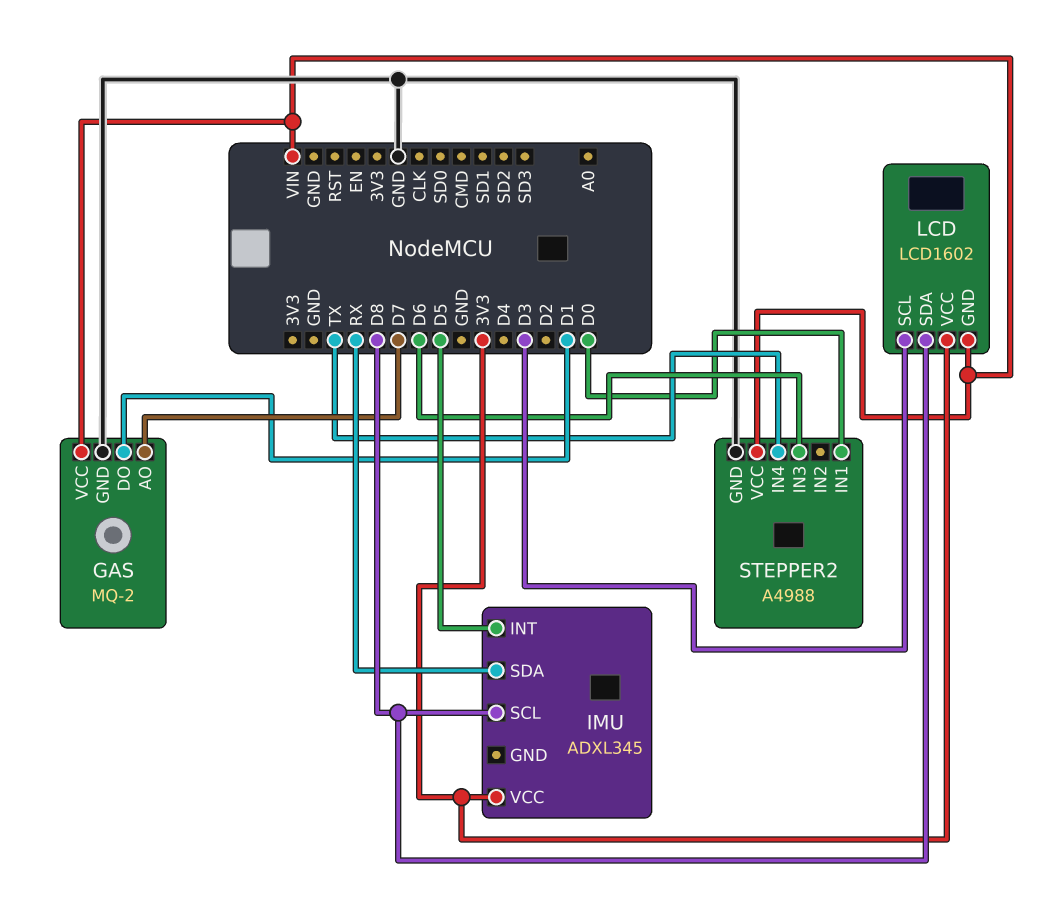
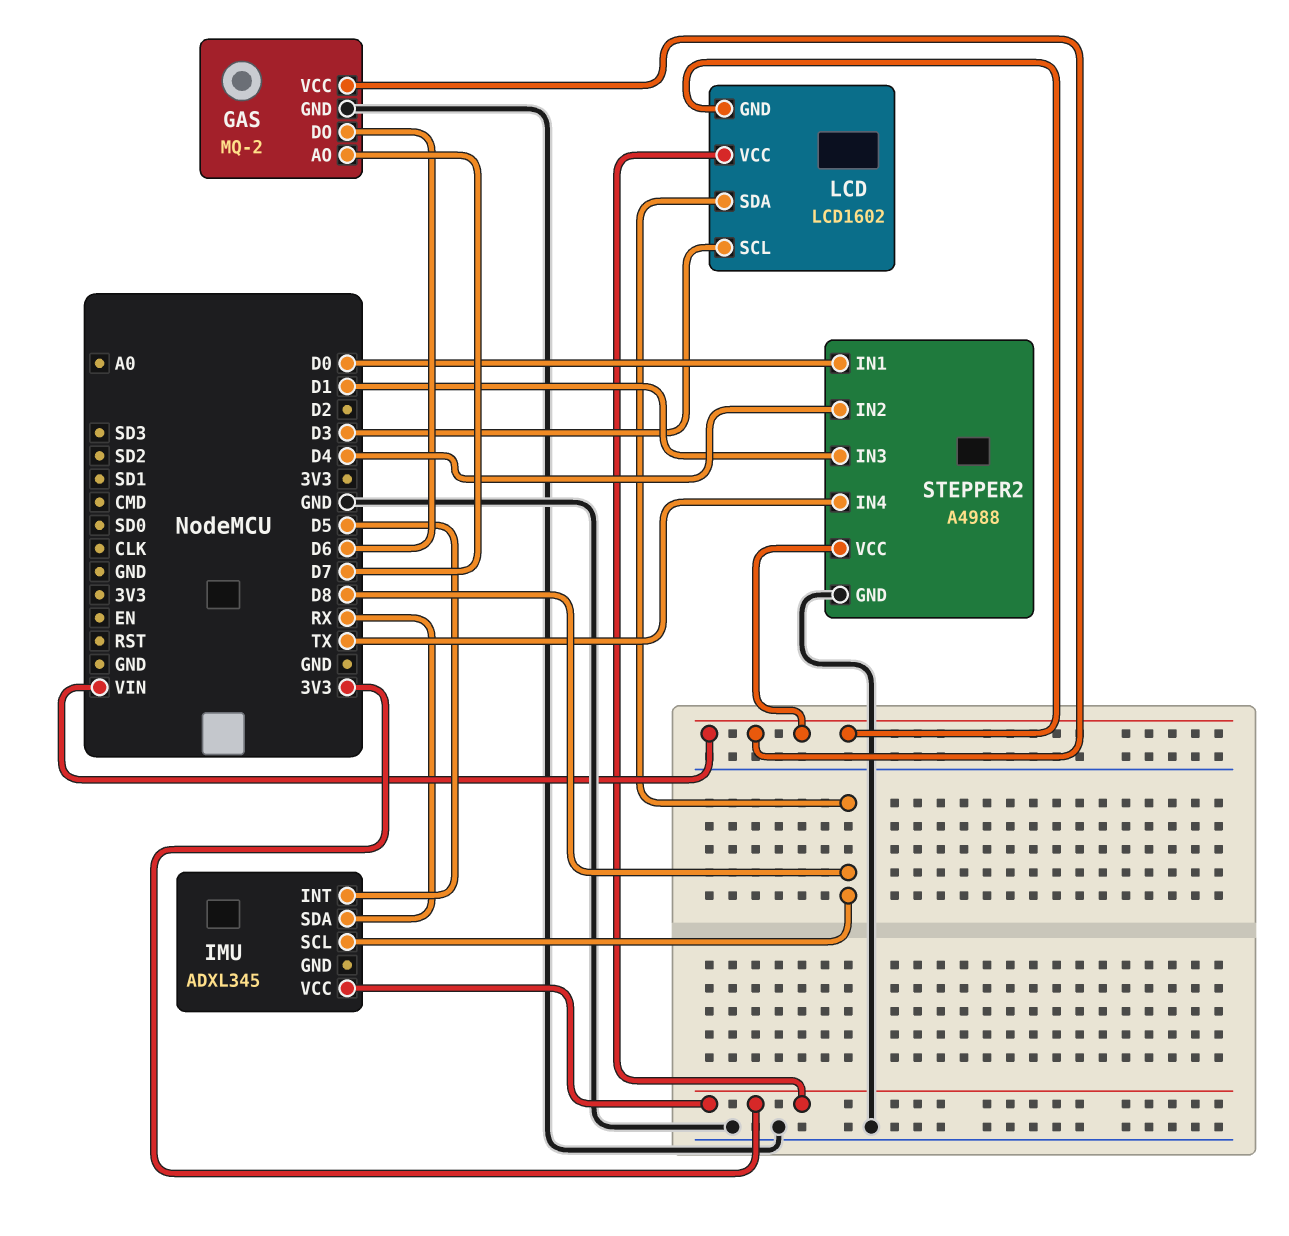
GAS pin DO: D1 -> D6
STEPPER2 pin IN2: none -> D4
STEPPER2 pin IN3: D6 -> D1

